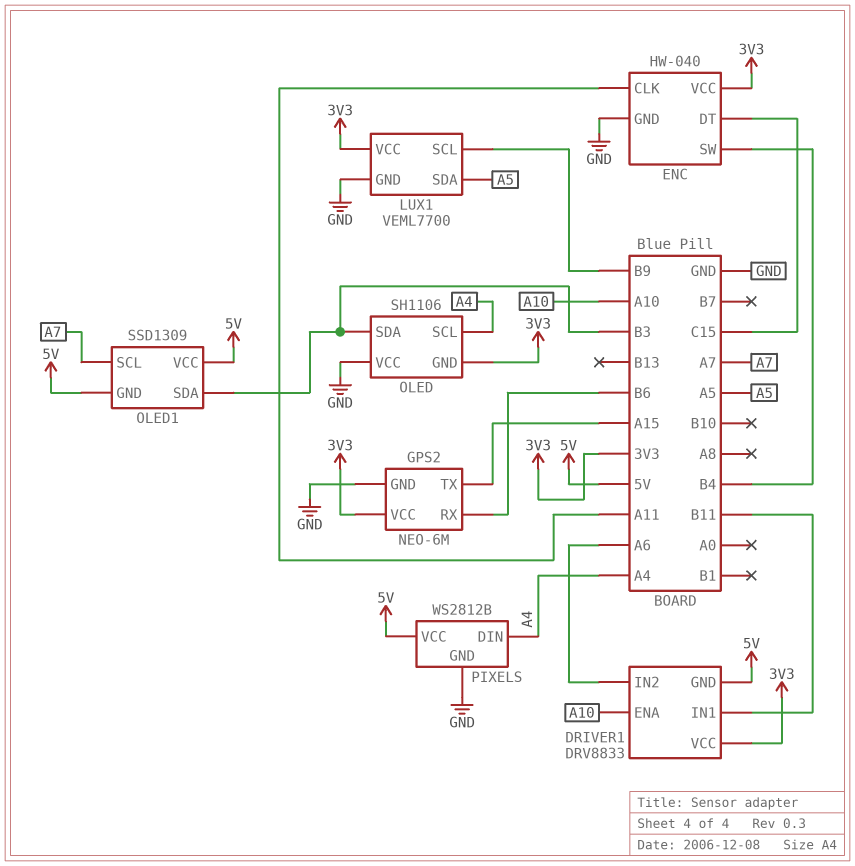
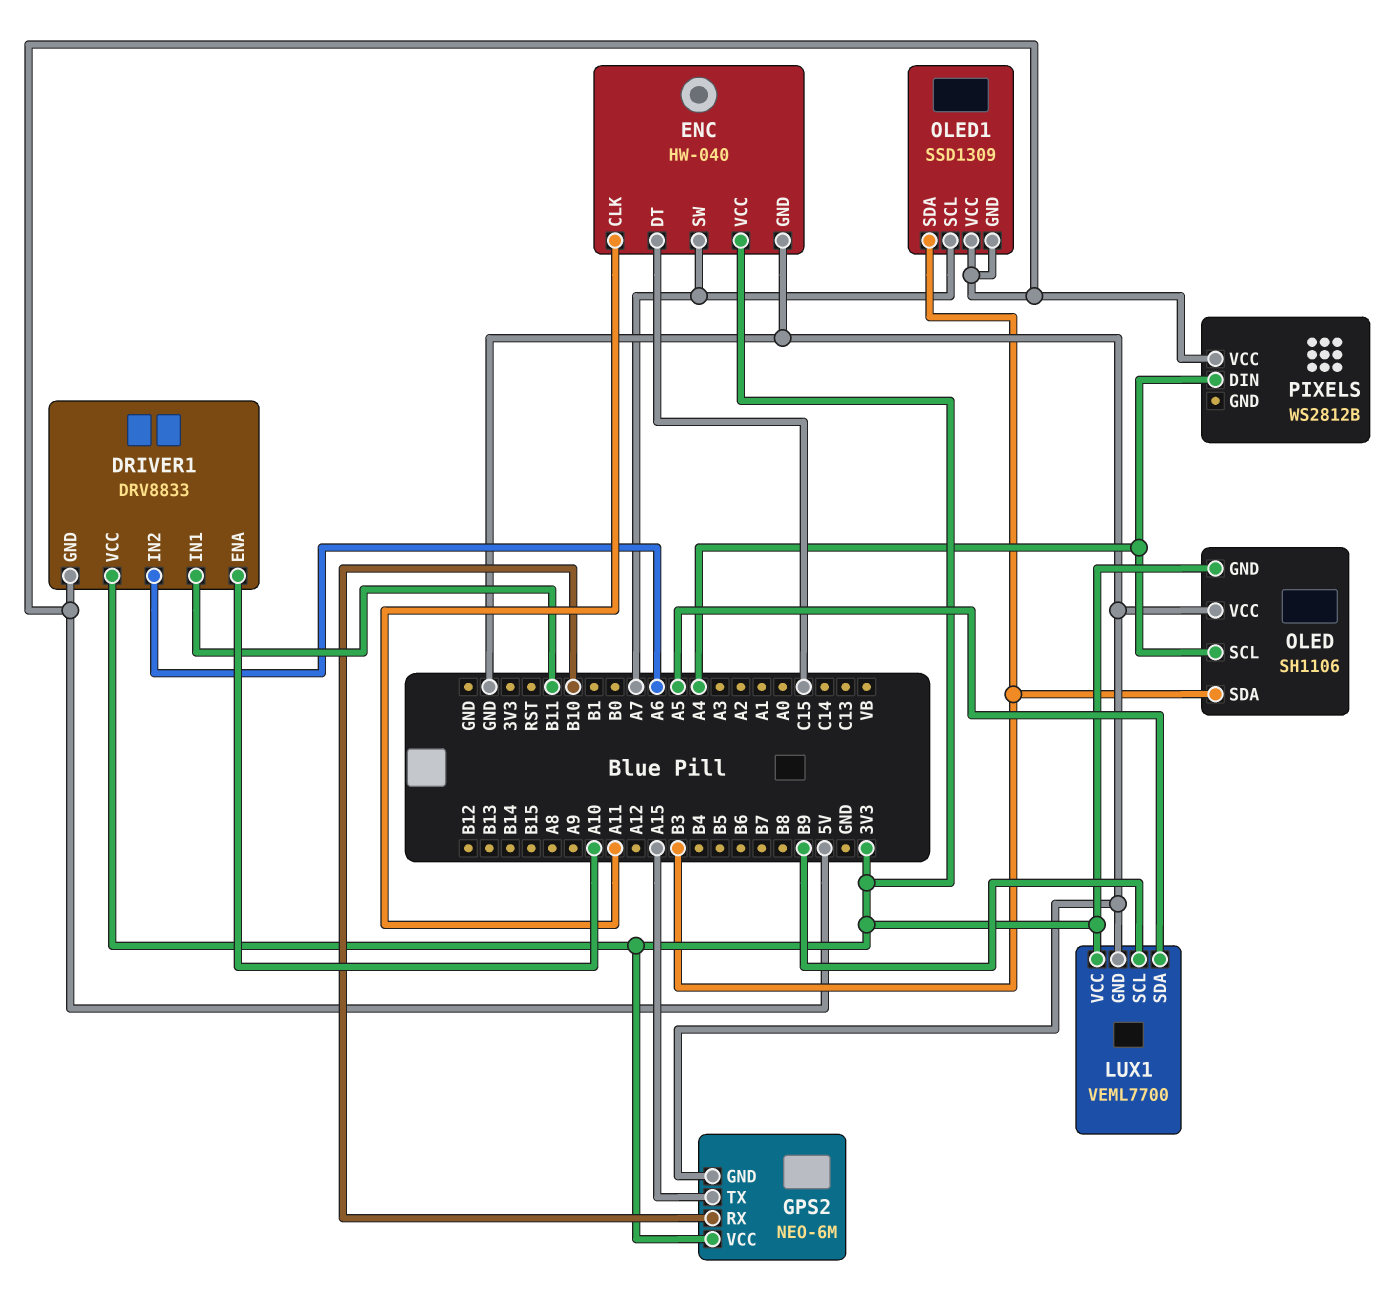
ENC pin SW: B4 -> A7
GPS2 pin RX: B6 -> B10
PIXELS pin GND: GND -> none

